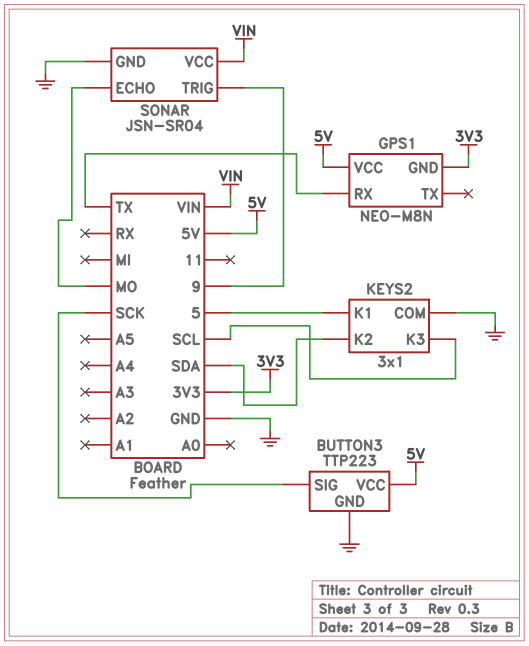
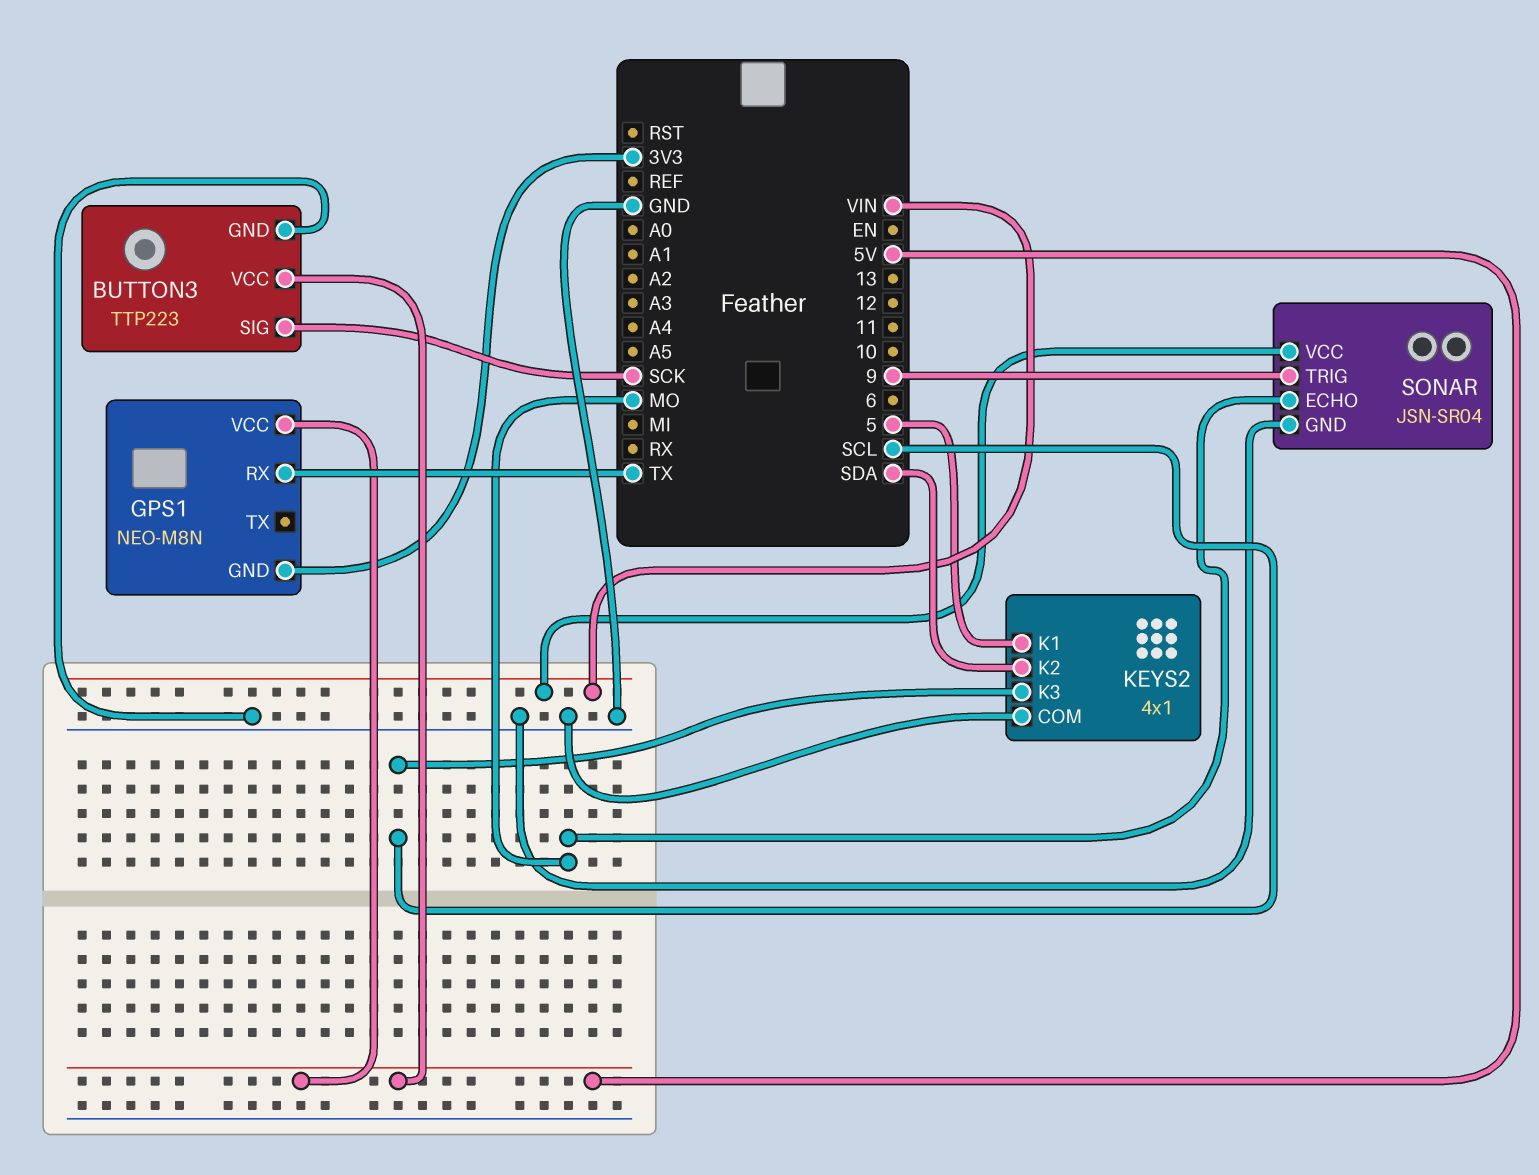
KEYS2: 3x1 -> 4x1

